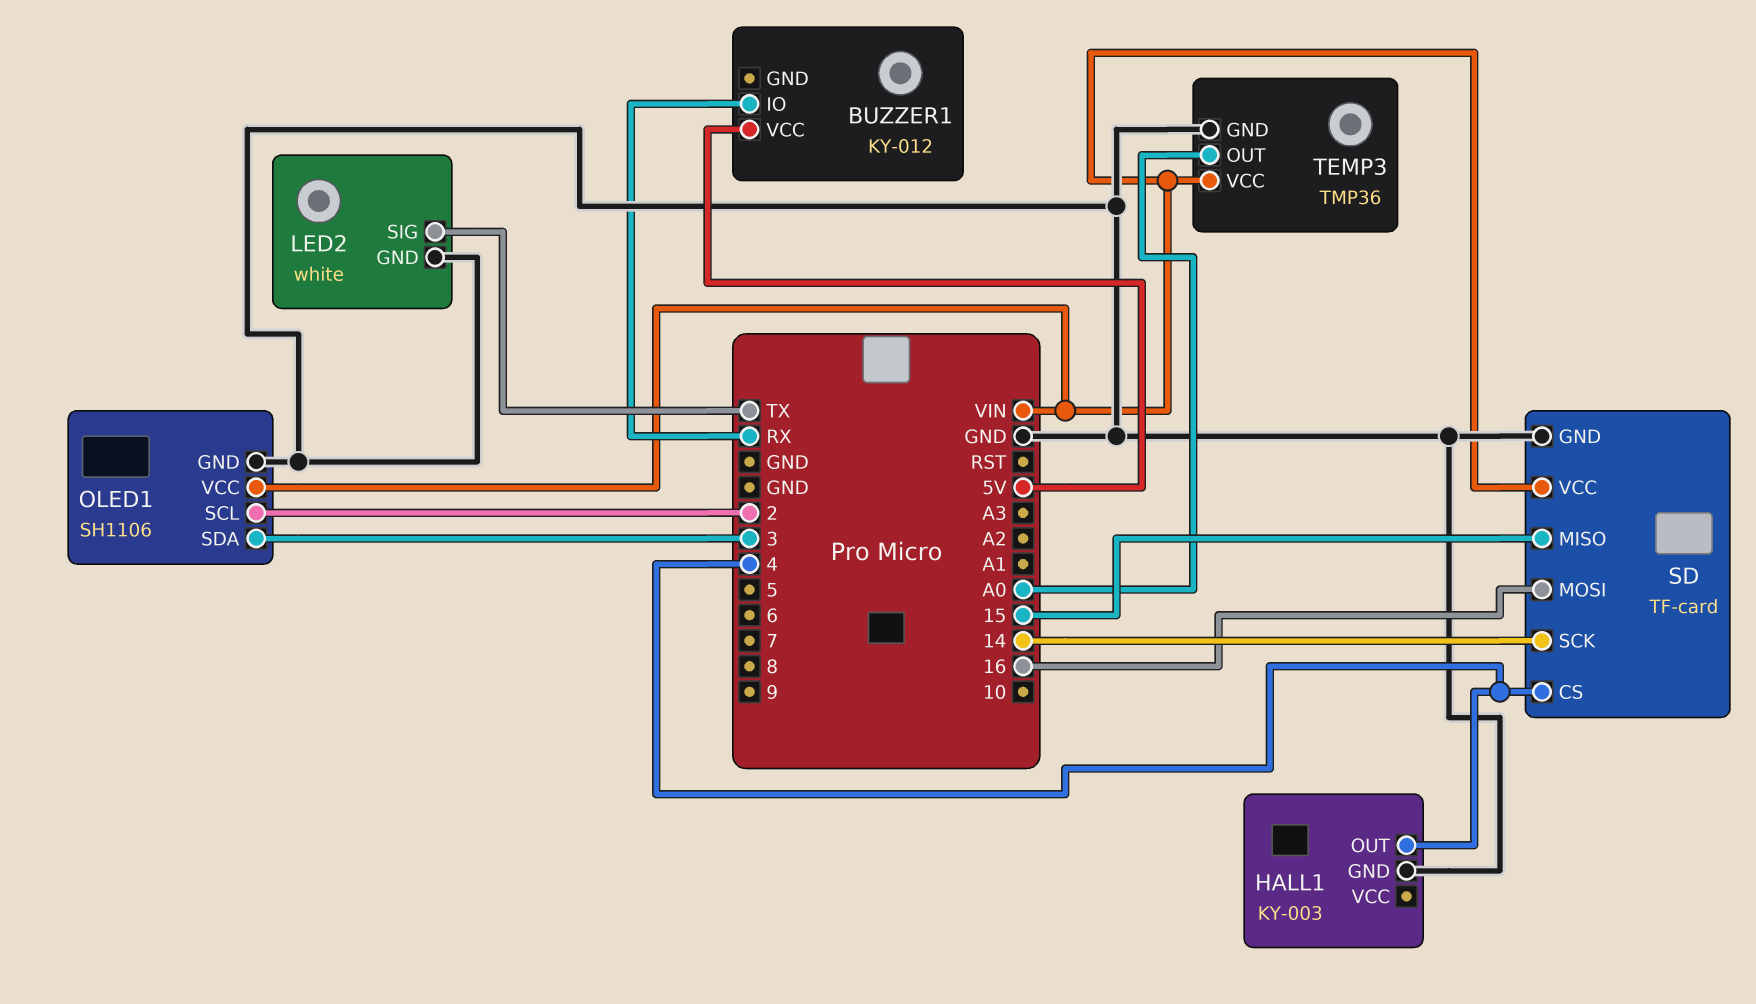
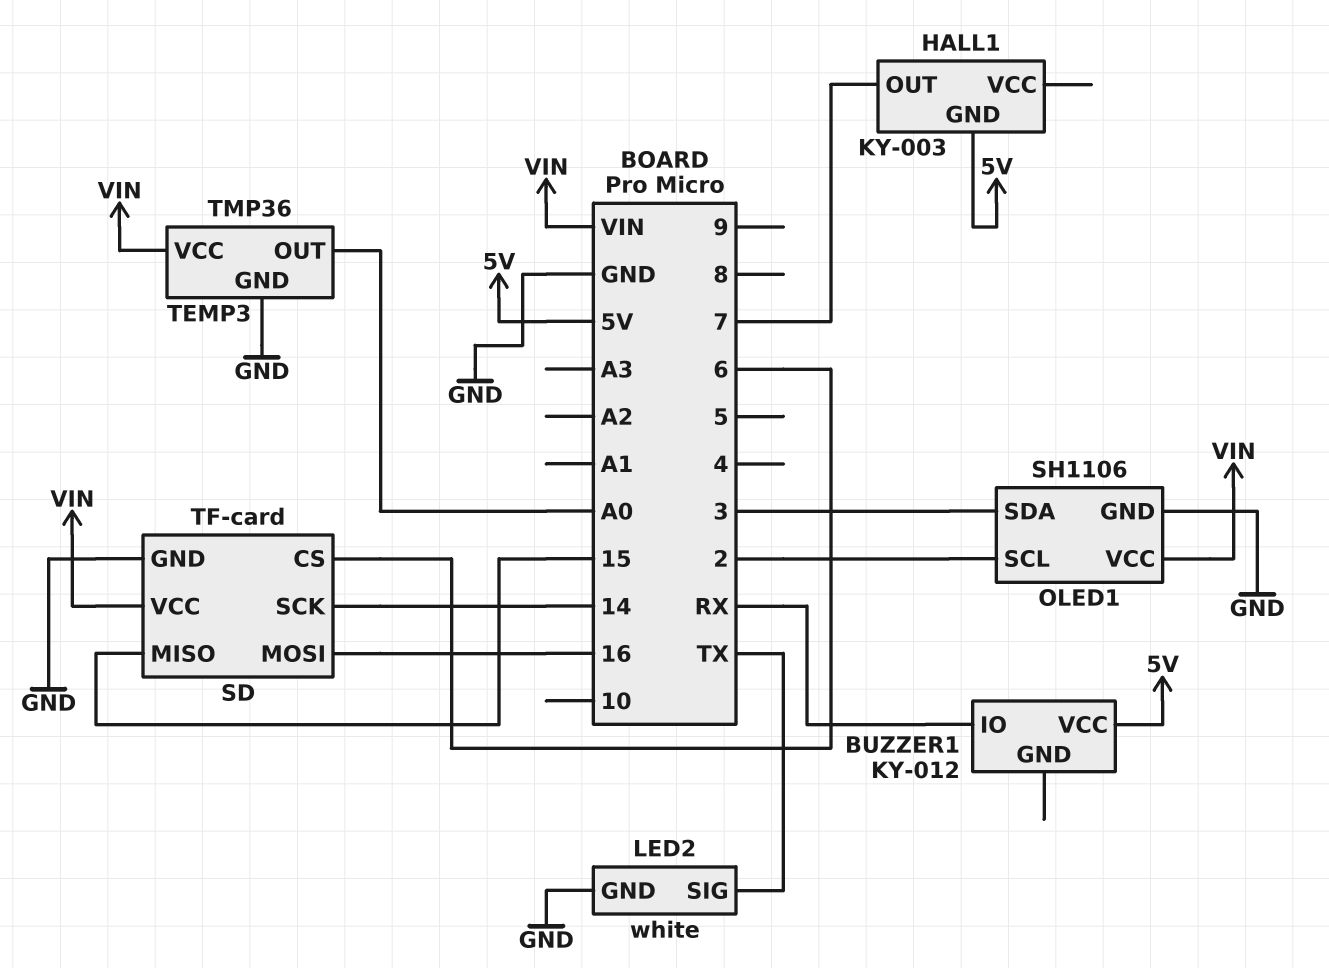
HALL1 pin GND: GND -> 5V
HALL1 pin OUT: 4 -> 7
SD pin CS: 4 -> 6

